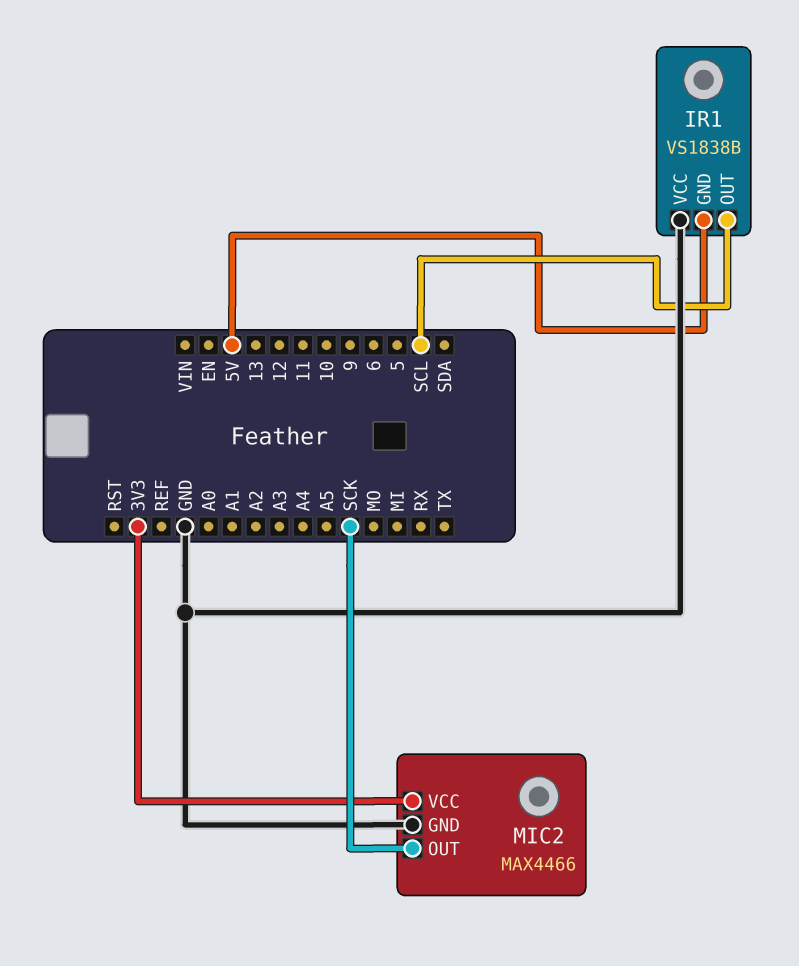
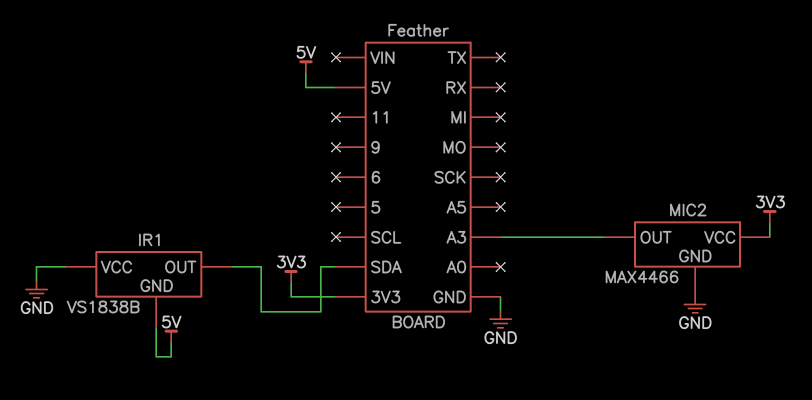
IR1 pin OUT: SCL -> SDA
MIC2 pin OUT: SCK -> A3

